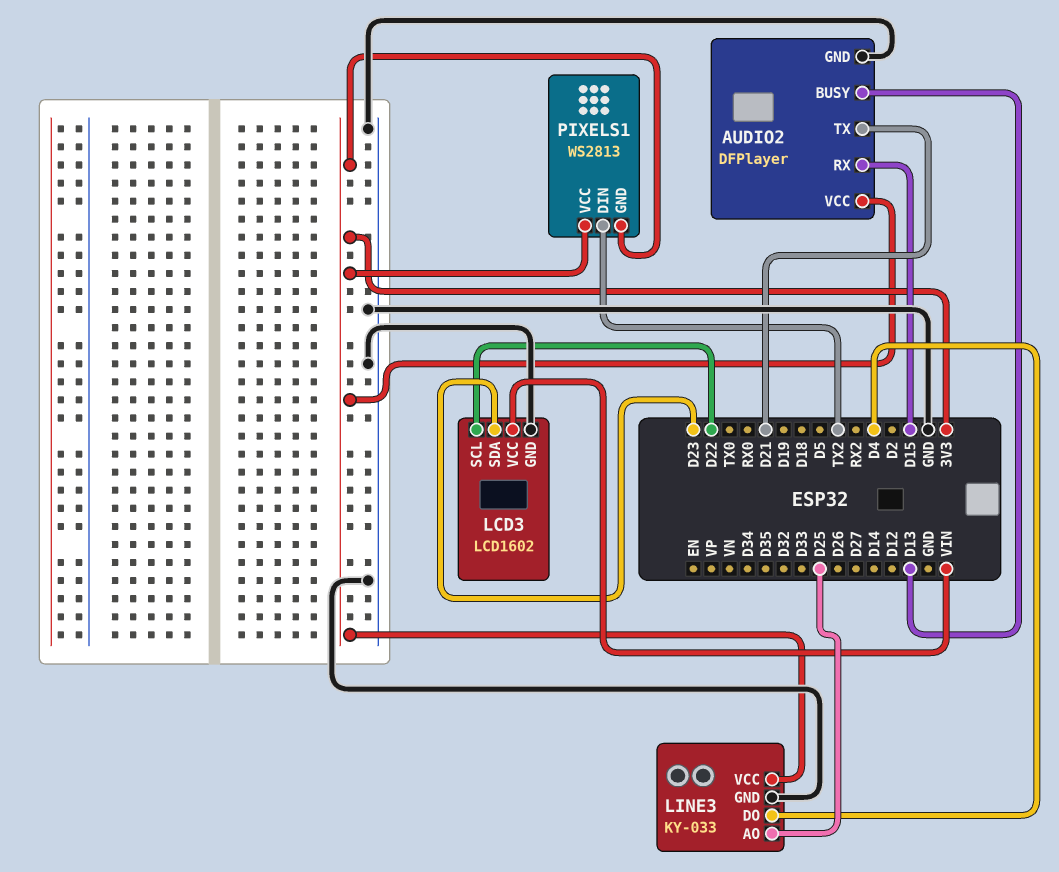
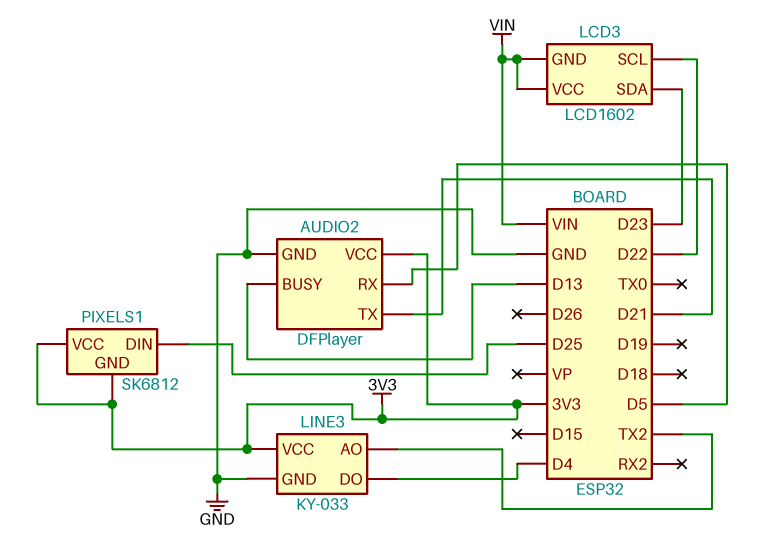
AUDIO2 pin RX: D15 -> D5
LCD3 pin GND: GND -> VIN
LINE3 pin AO: D25 -> TX2
PIXELS1: WS2813 -> SK6812
PIXELS1 pin DIN: TX2 -> D25

